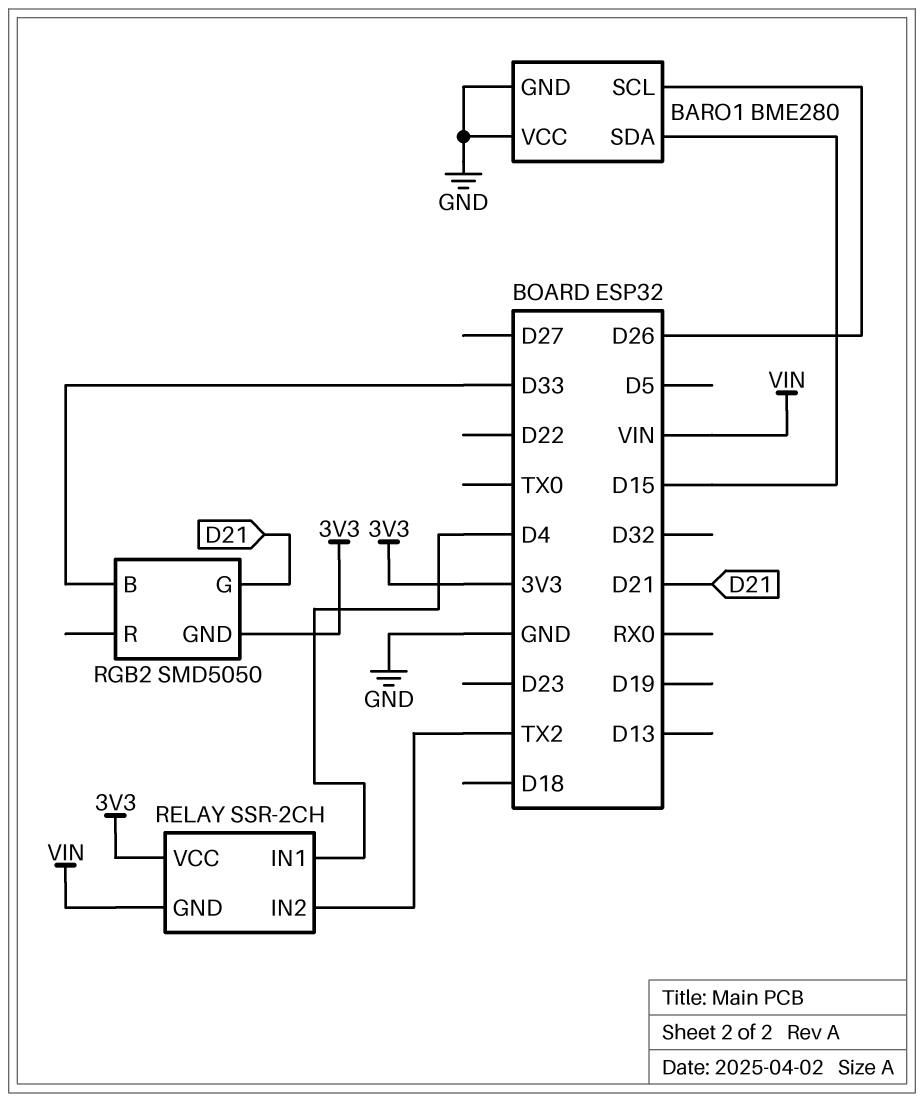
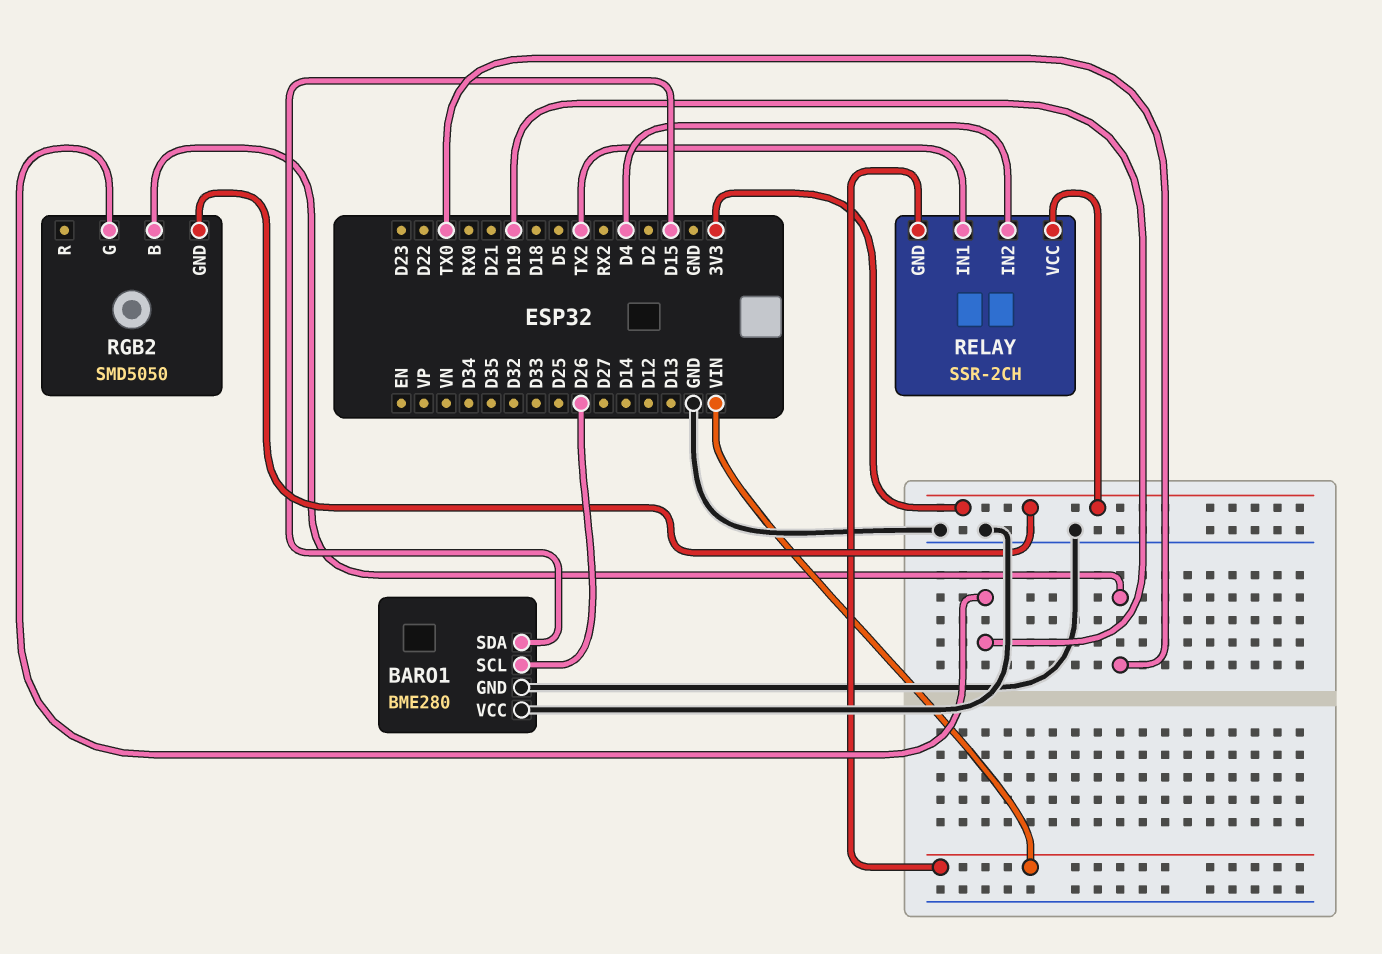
RELAY pin IN1: D4 -> TX2
RELAY pin IN2: TX2 -> D4
RGB2 pin B: D33 -> TX0
RGB2 pin G: D21 -> D19

